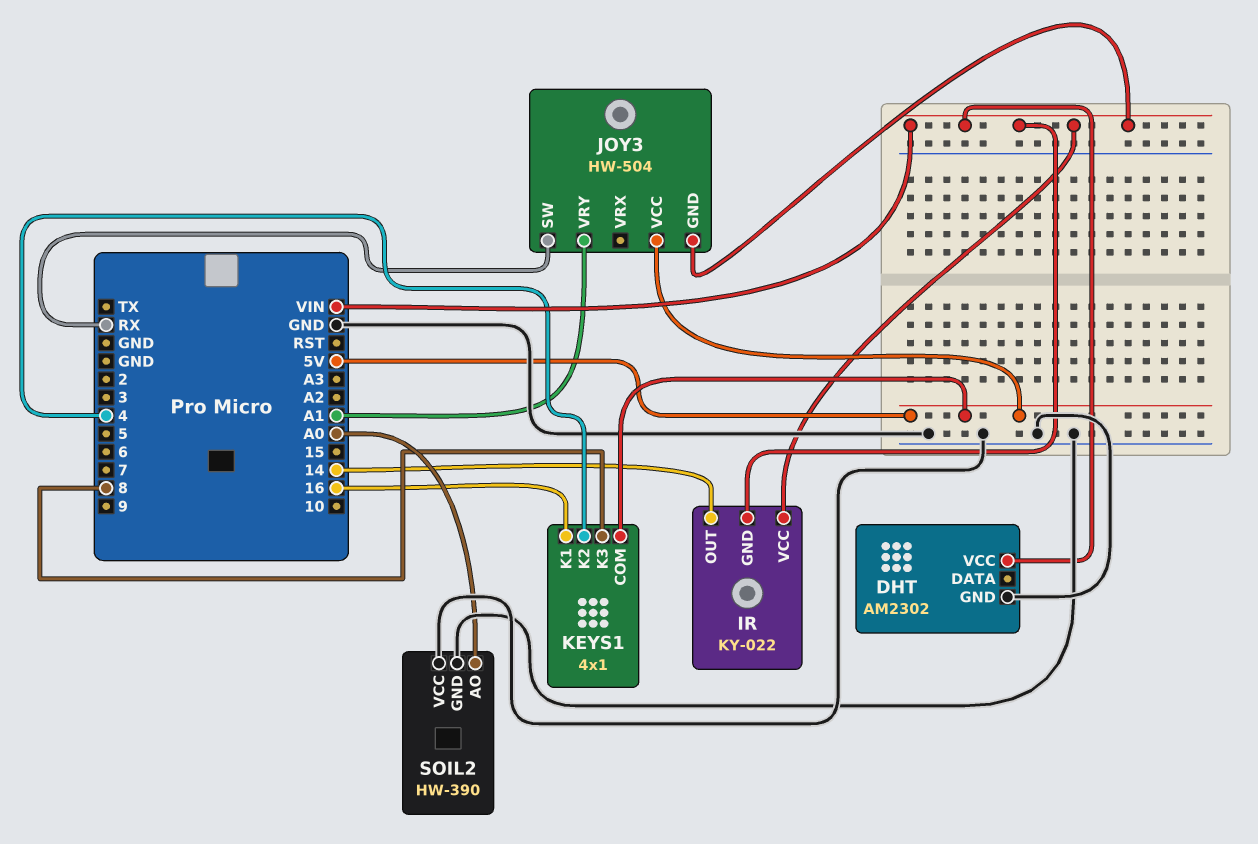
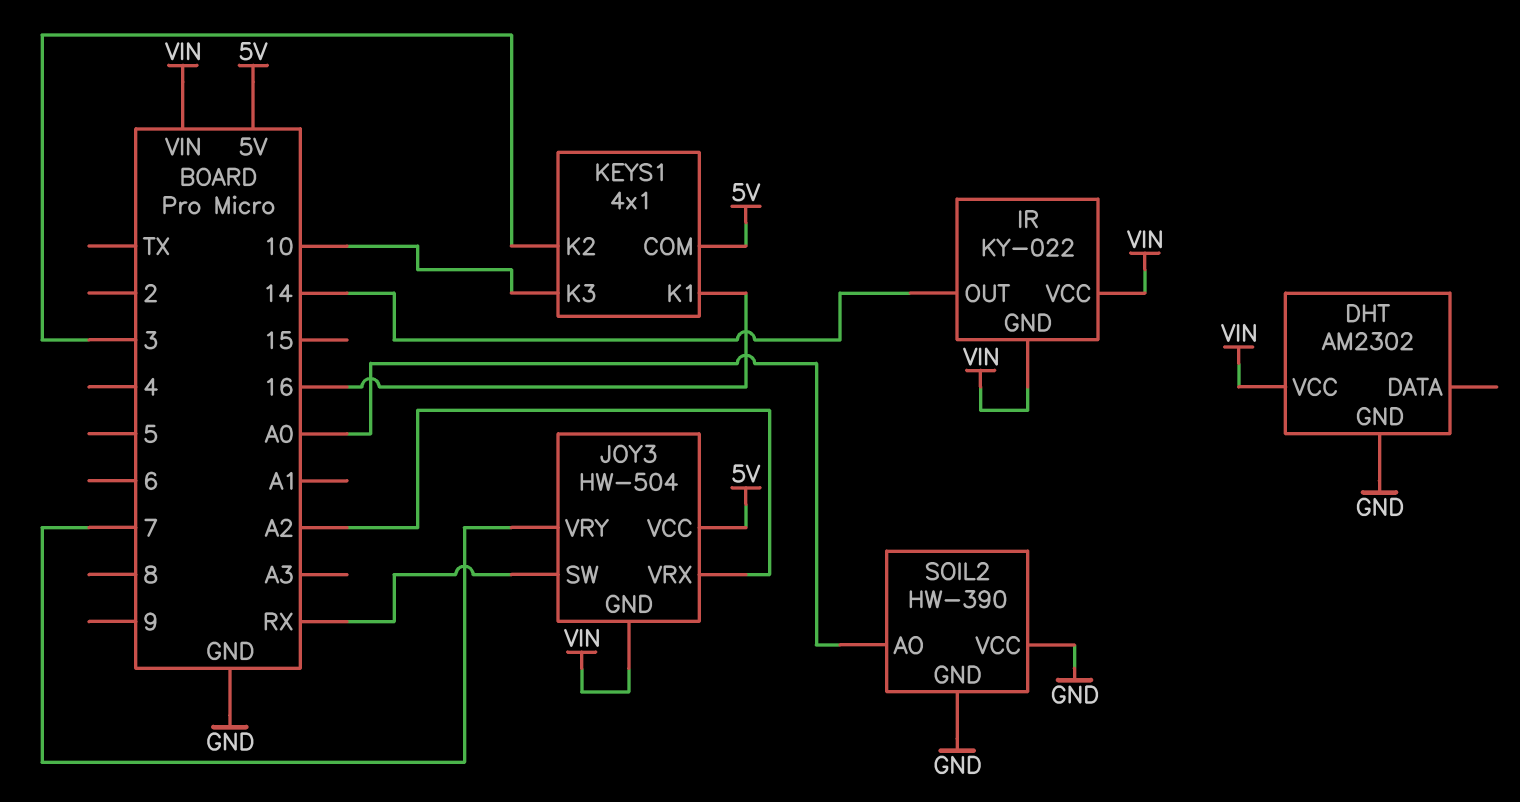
JOY3 pin VRX: none -> A2
JOY3 pin VRY: A1 -> 7
KEYS1 pin K2: 4 -> 3
KEYS1 pin K3: 8 -> 10

